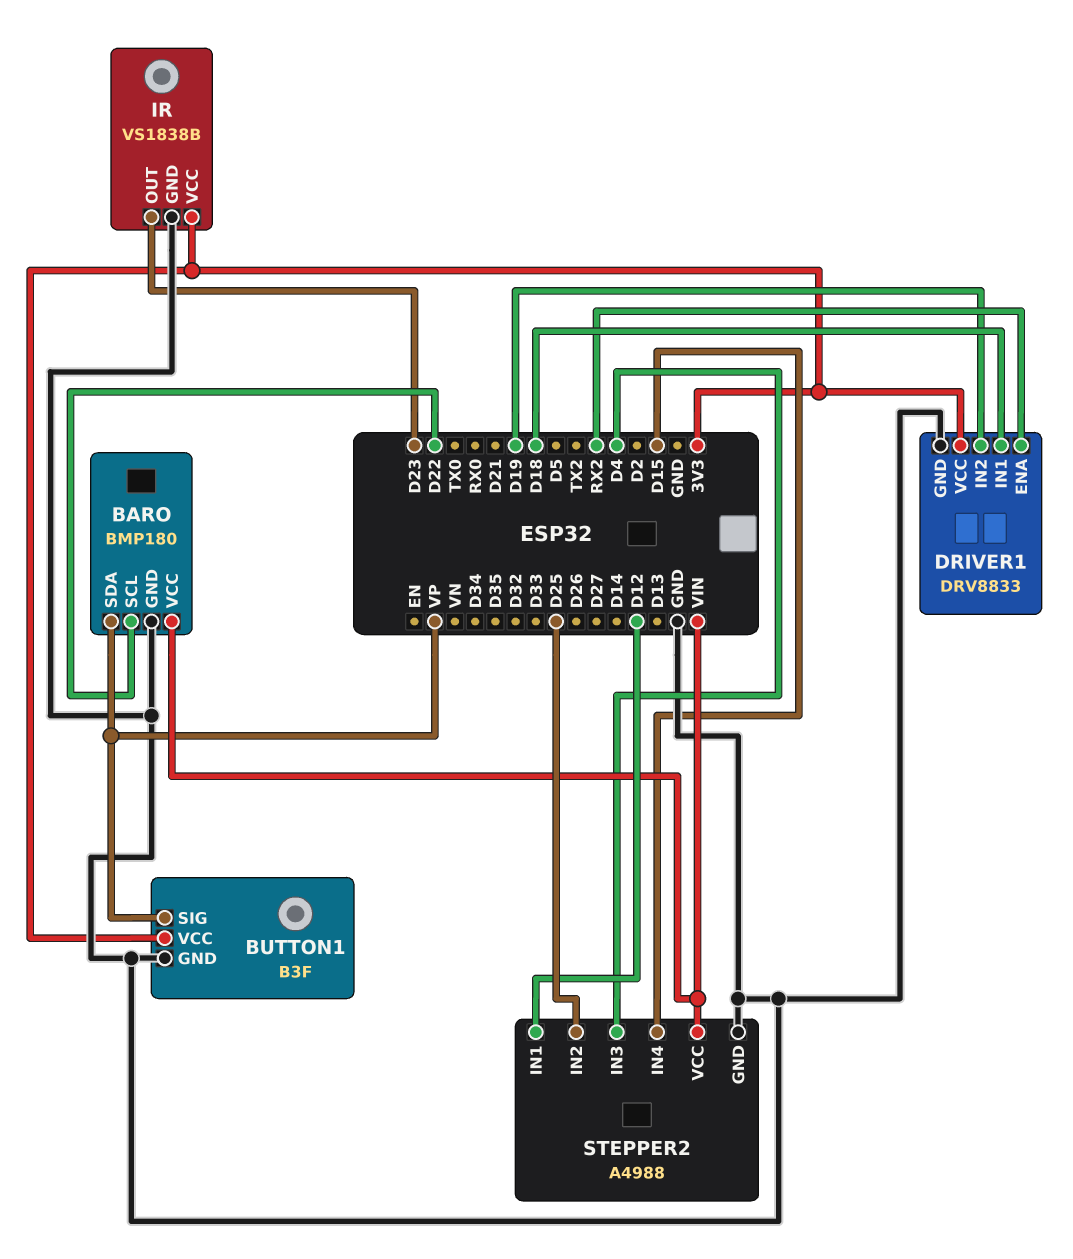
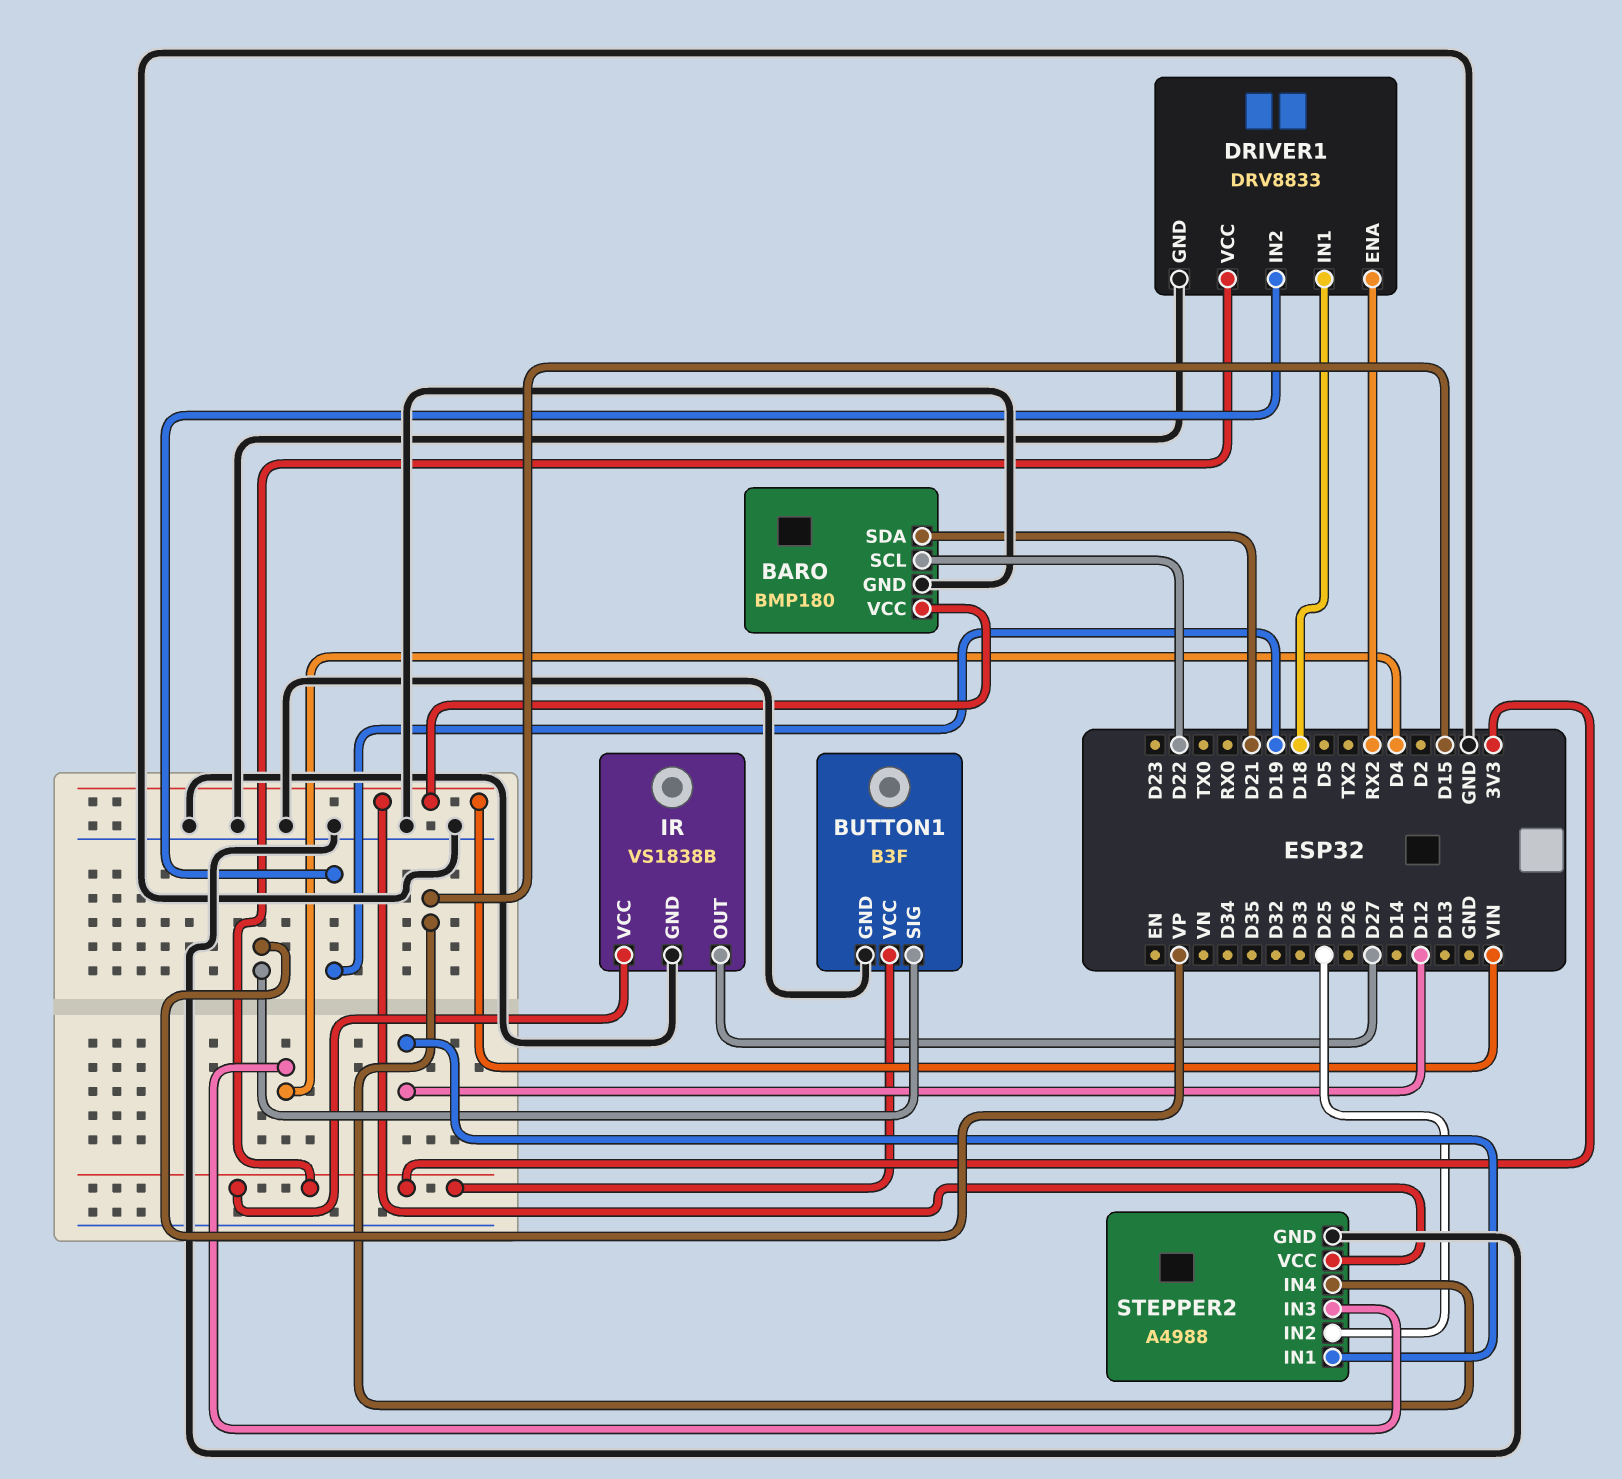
BARO pin SDA: VP -> D21
IR pin OUT: D23 -> D27

